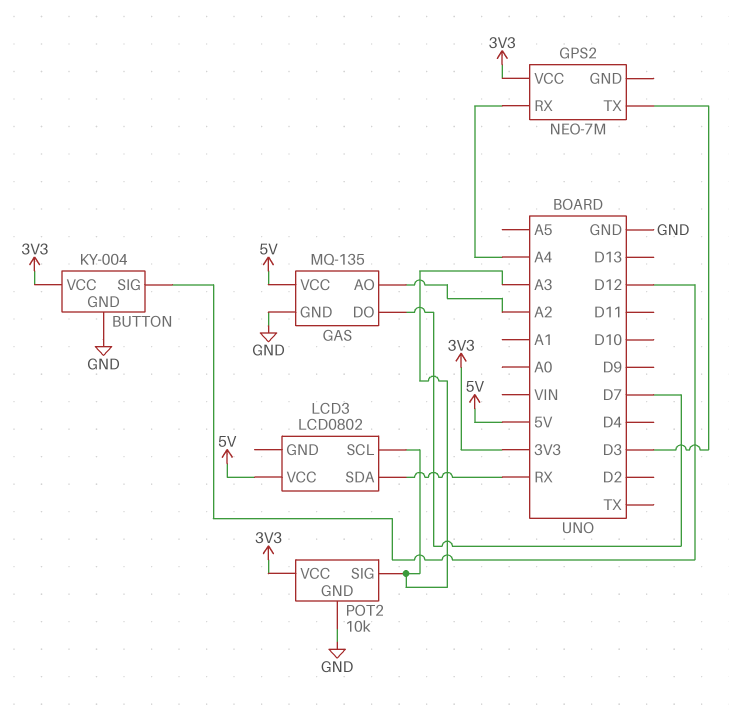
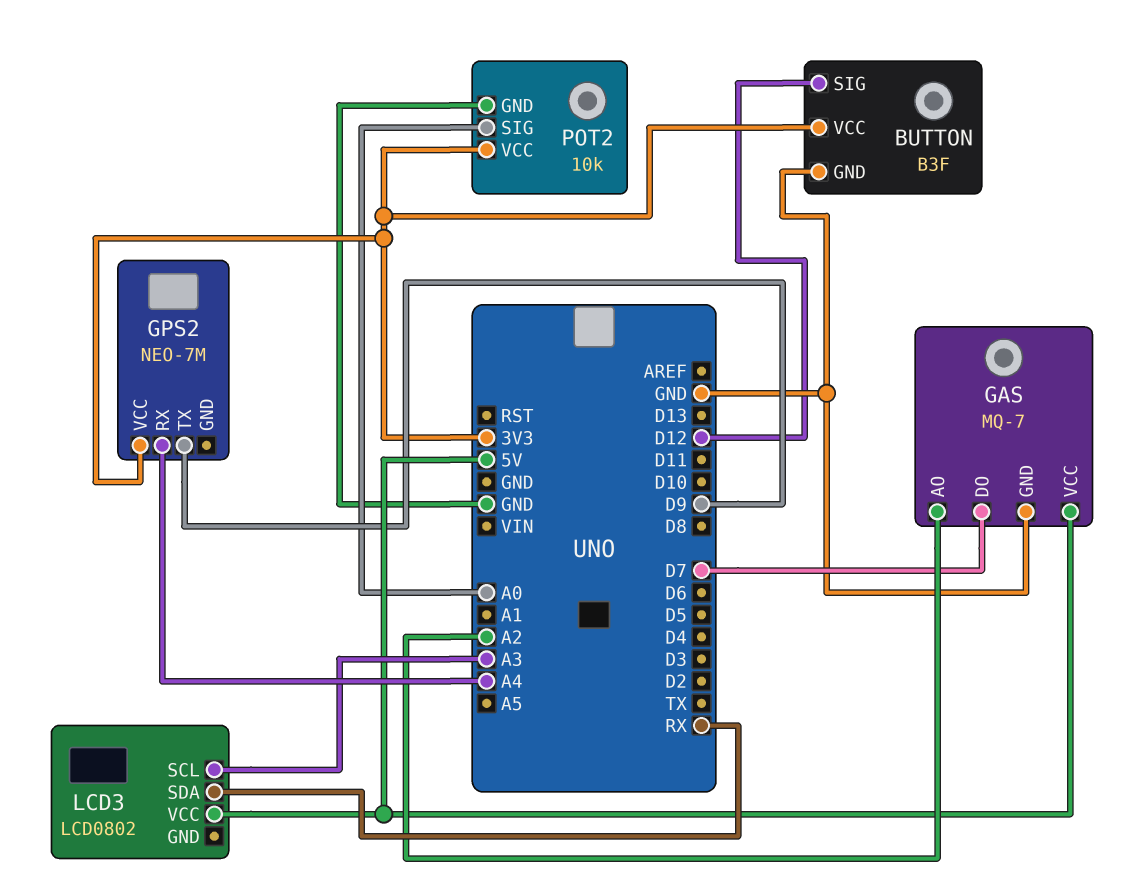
BUTTON: KY-004 -> B3F
GAS: MQ-135 -> MQ-7
GPS2 pin TX: D3 -> D9
POT2 pin SIG: A3 -> A0

